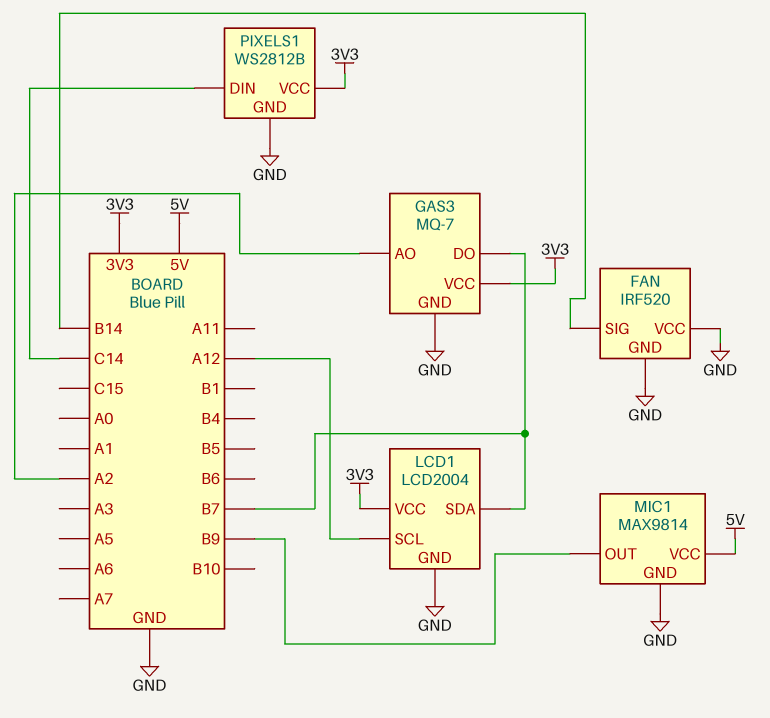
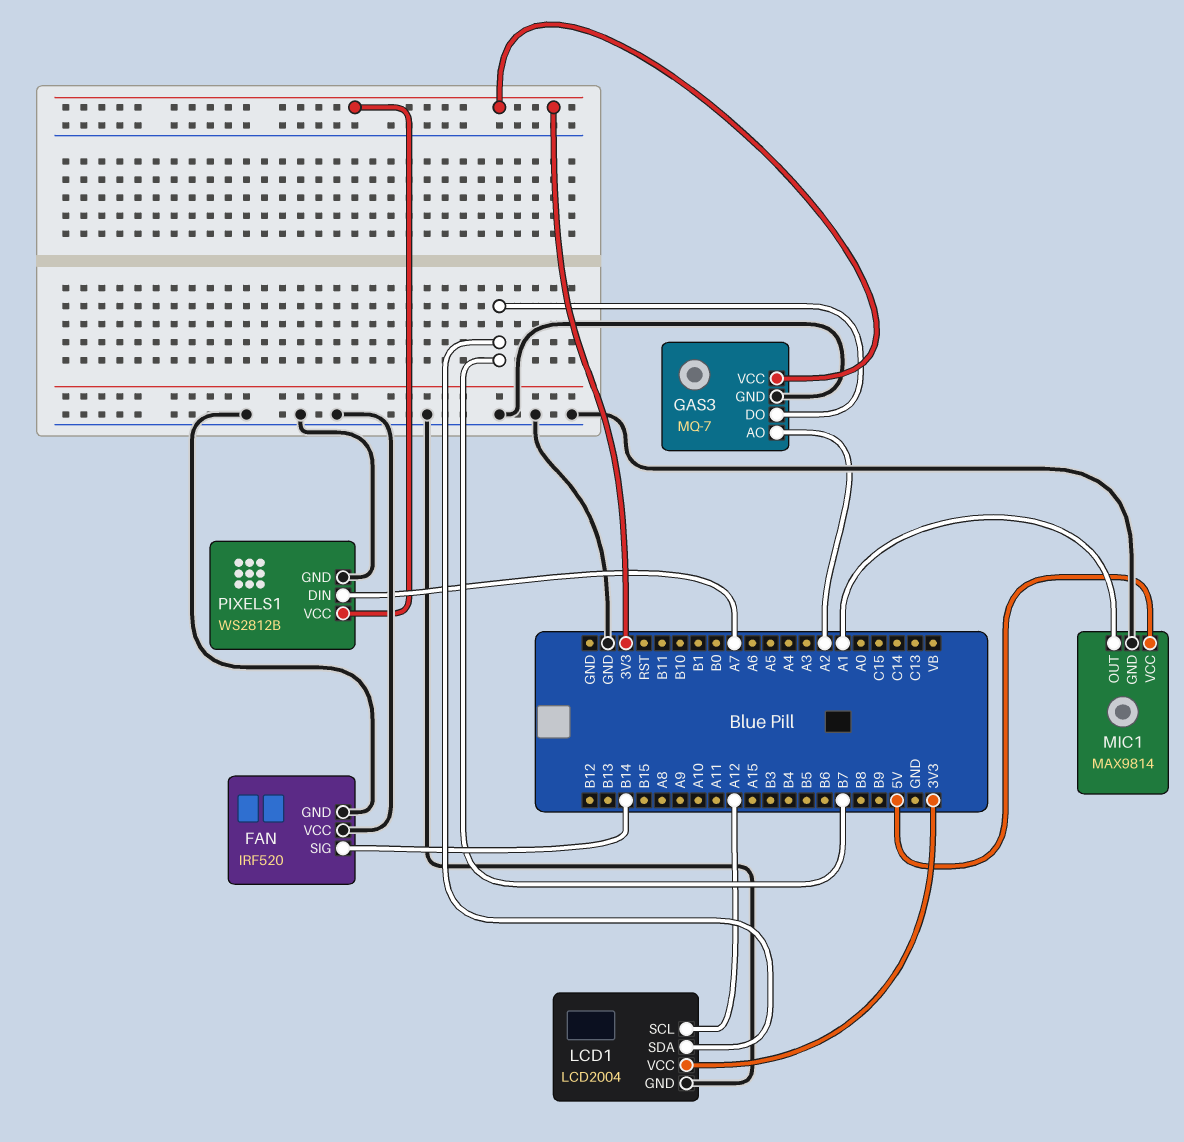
MIC1 pin OUT: B9 -> A1
PIXELS1 pin DIN: C14 -> A7

